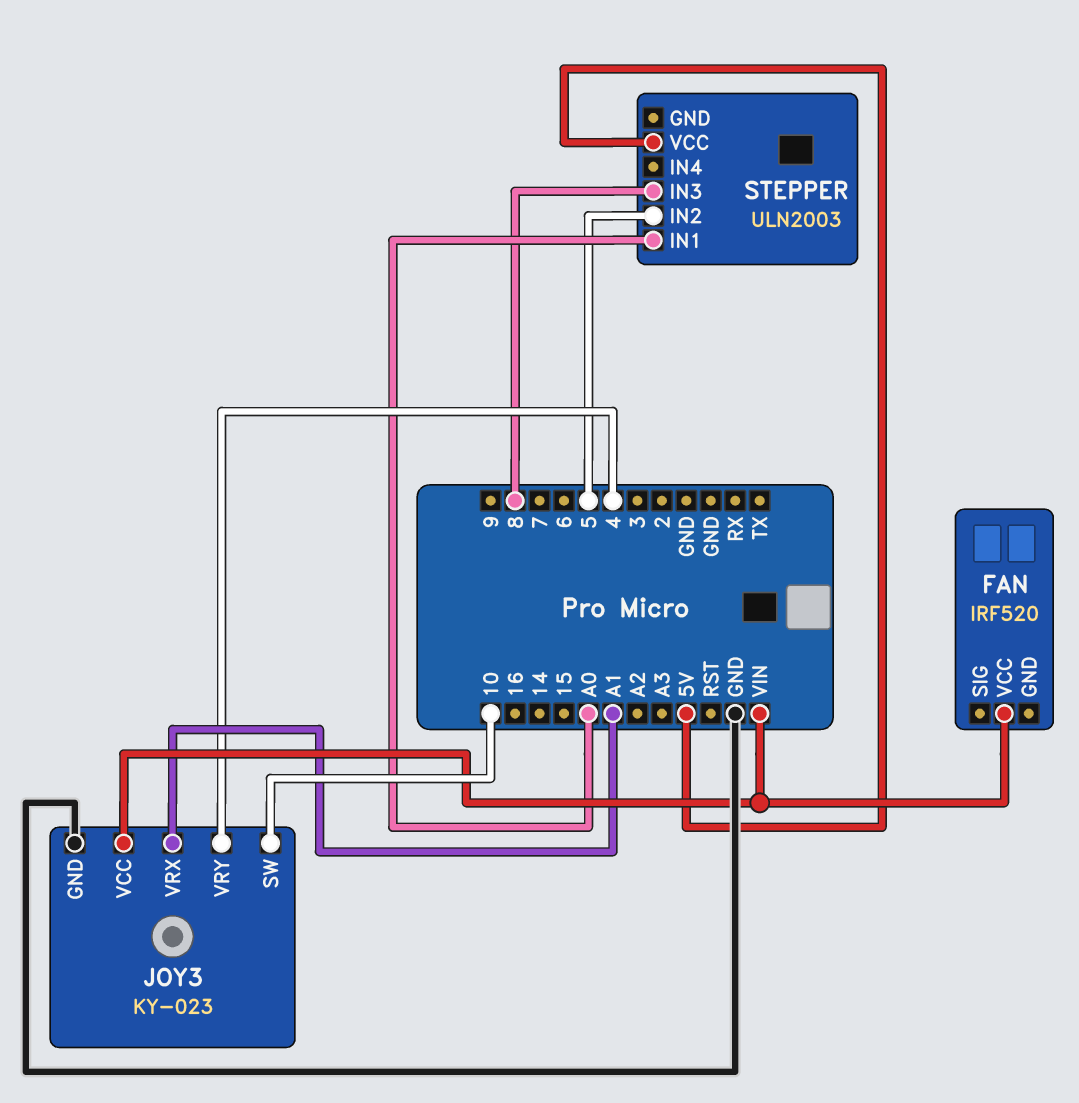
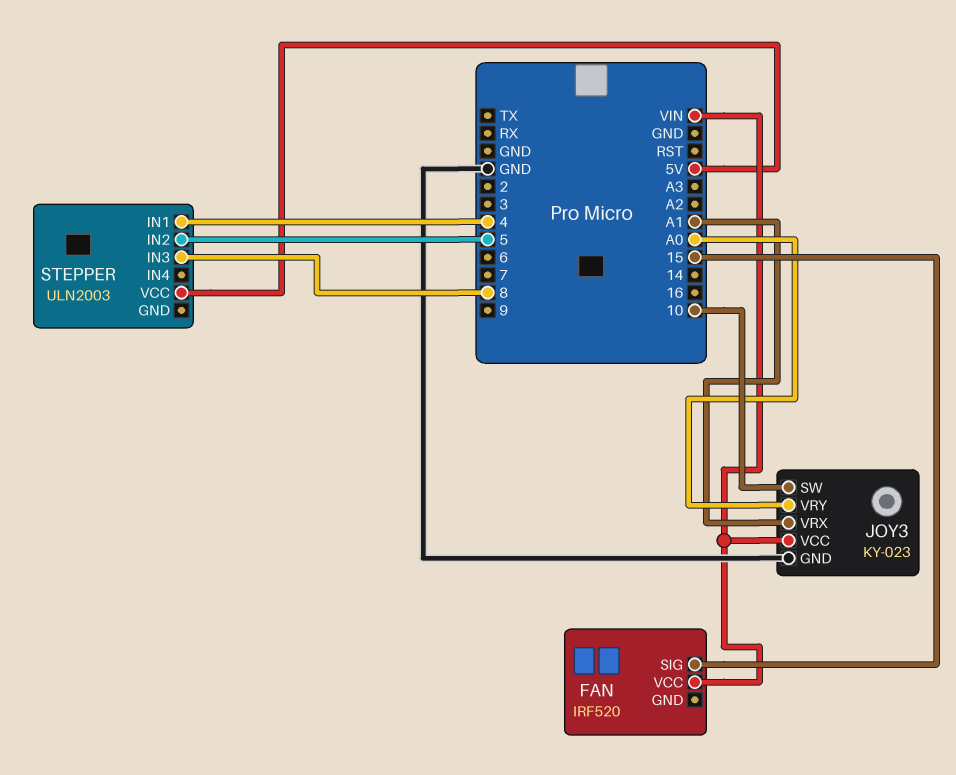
FAN pin SIG: none -> 15
JOY3 pin VRY: 4 -> A0
STEPPER pin IN1: A0 -> 4

